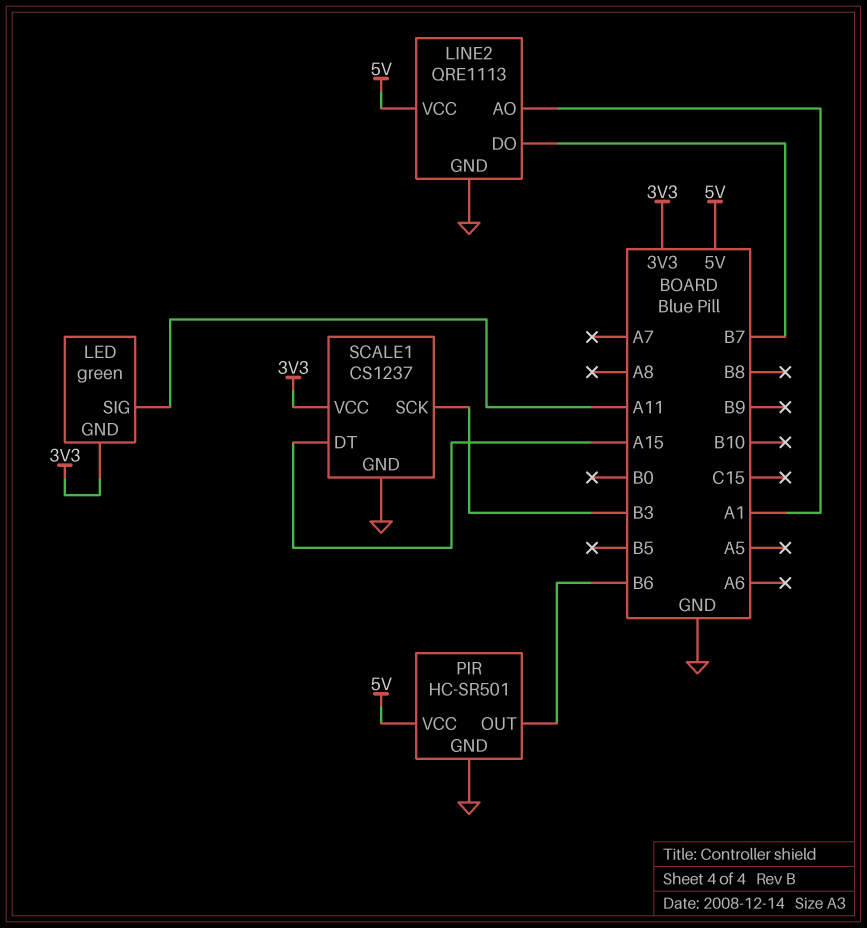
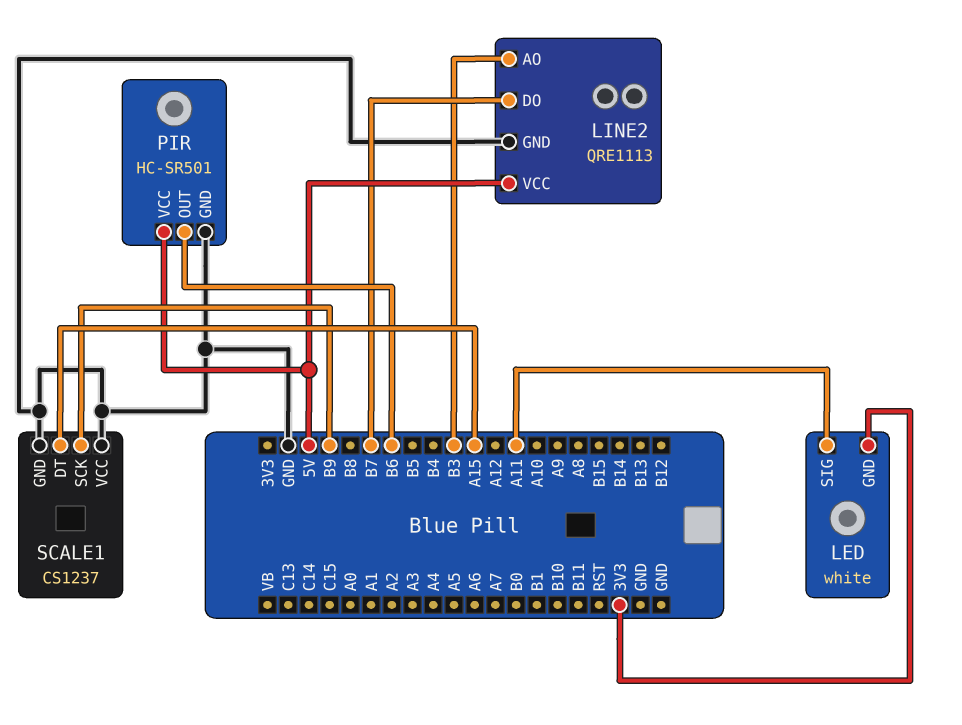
LED: green -> white
LINE2 pin AO: A1 -> B3
SCALE1 pin SCK: B3 -> B9
SCALE1 pin VCC: 3V3 -> GND

